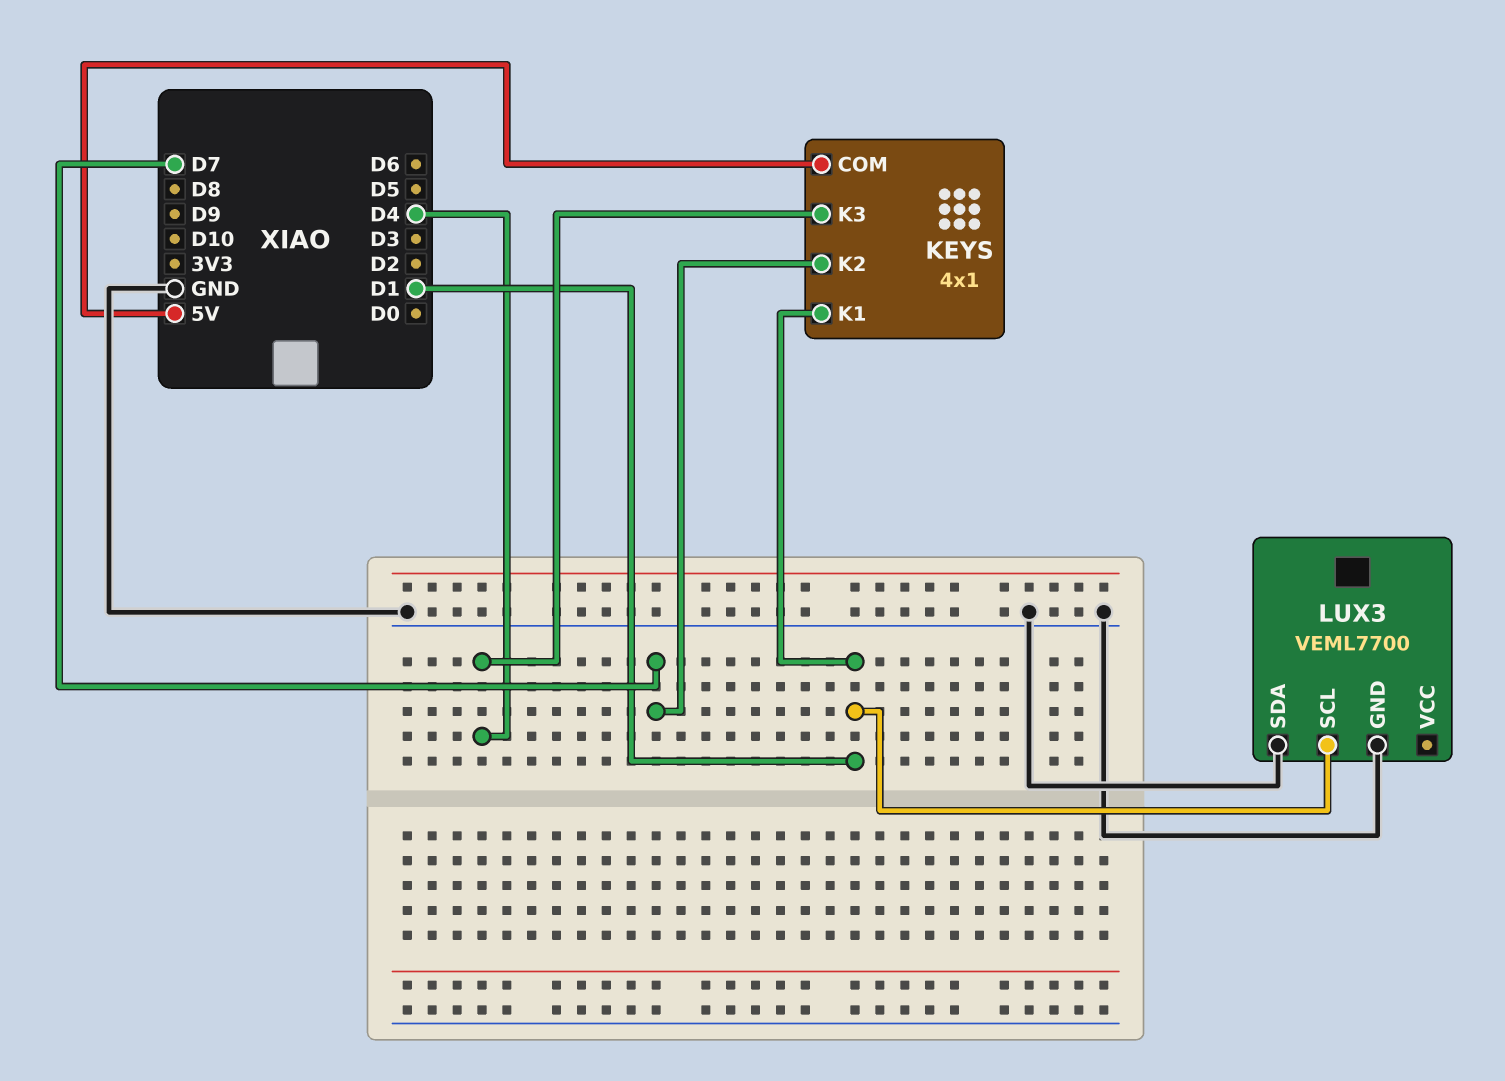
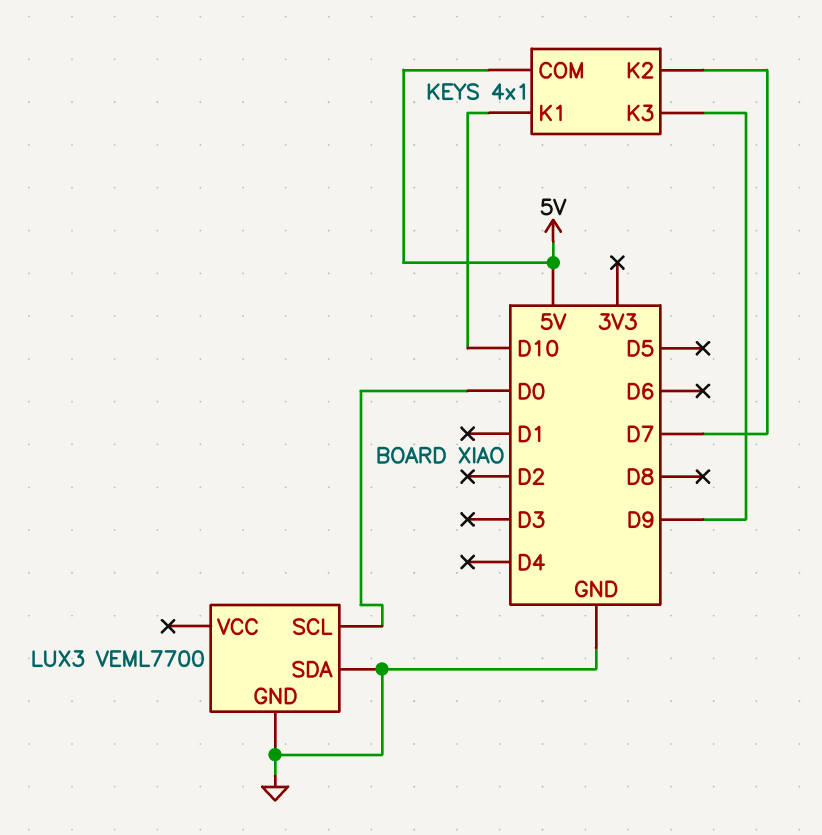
KEYS pin K1: D1 -> D10
KEYS pin K3: D4 -> D9
LUX3 pin SCL: D1 -> D0

